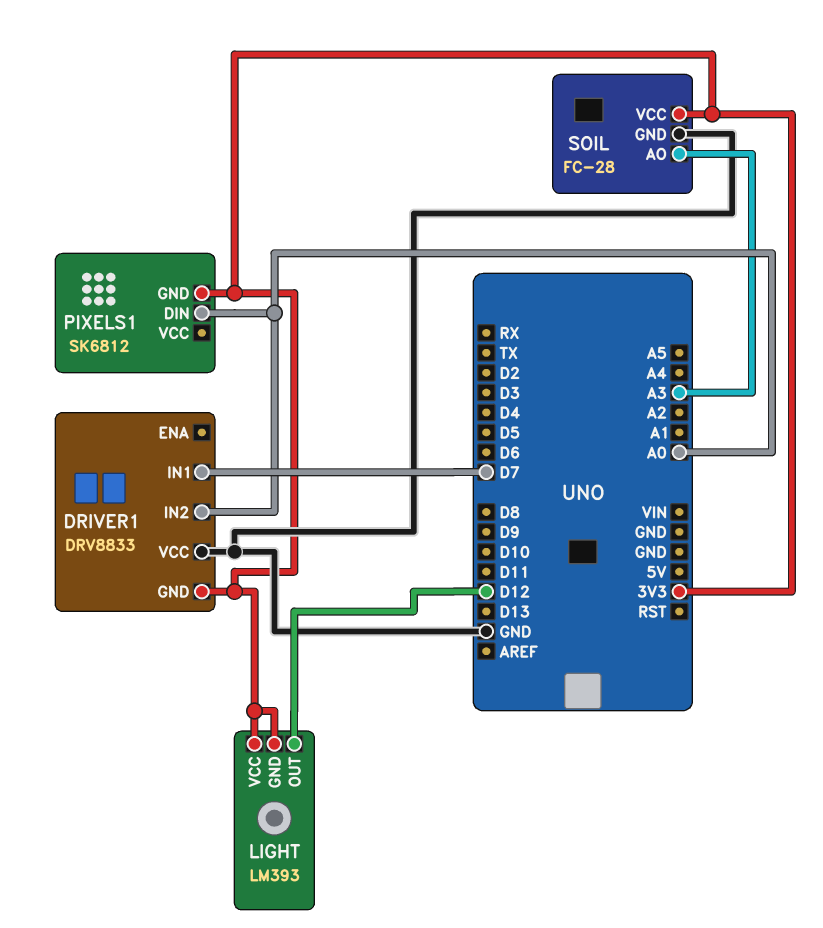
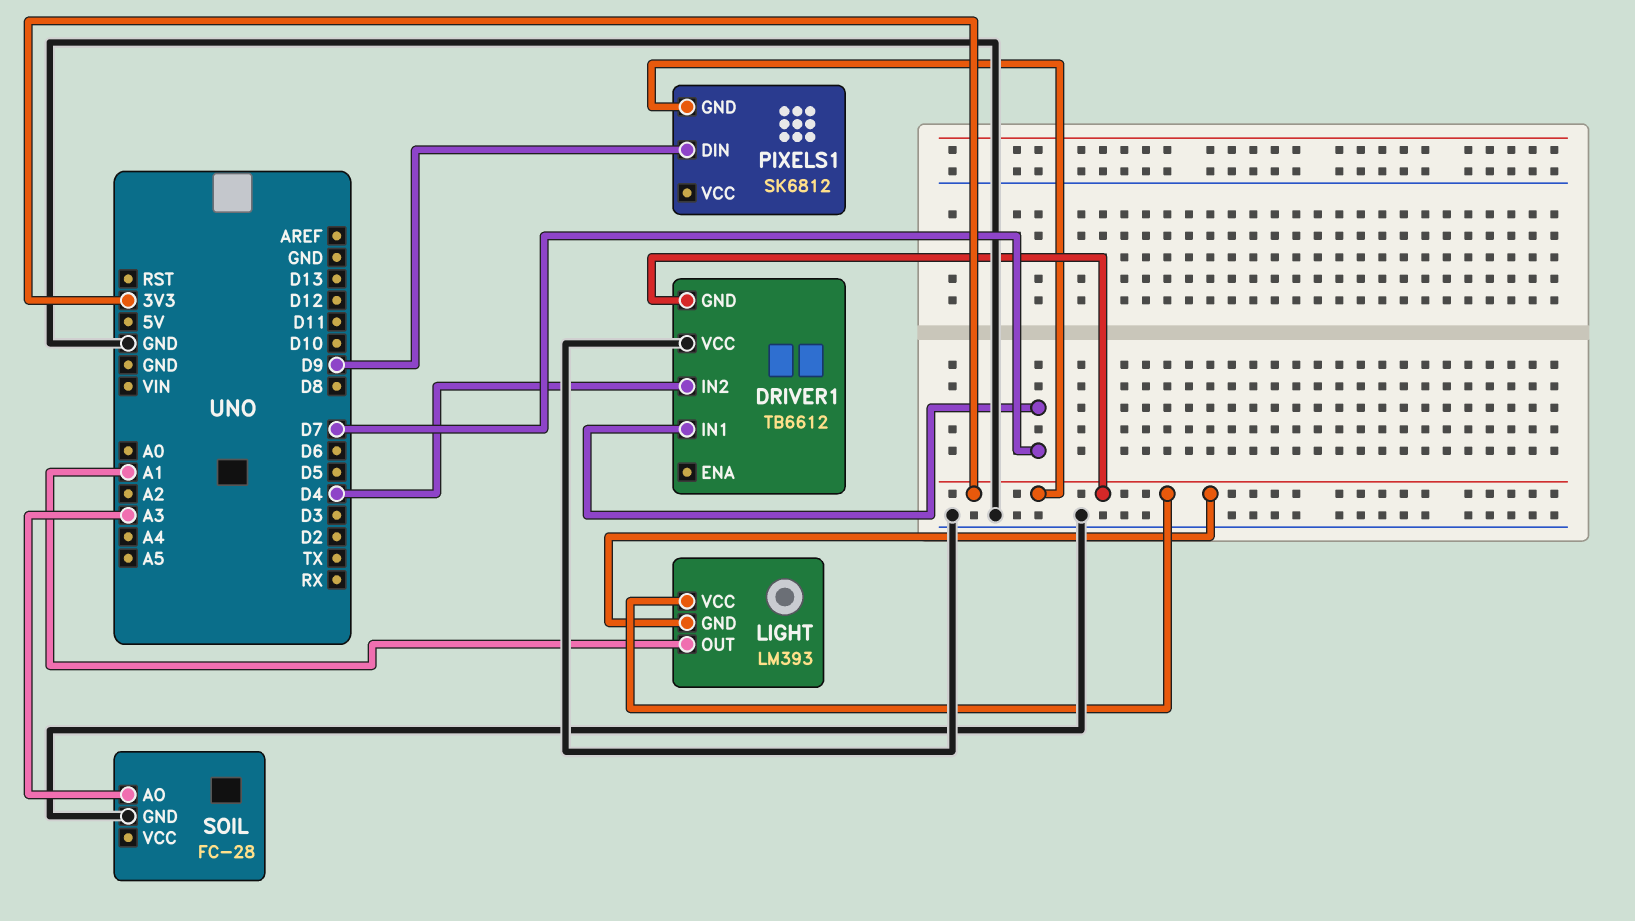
DRIVER1: DRV8833 -> TB6612
DRIVER1 pin IN2: A0 -> D4
LIGHT pin OUT: D12 -> A1
PIXELS1 pin DIN: A0 -> D9
SOIL pin VCC: 3V3 -> none

